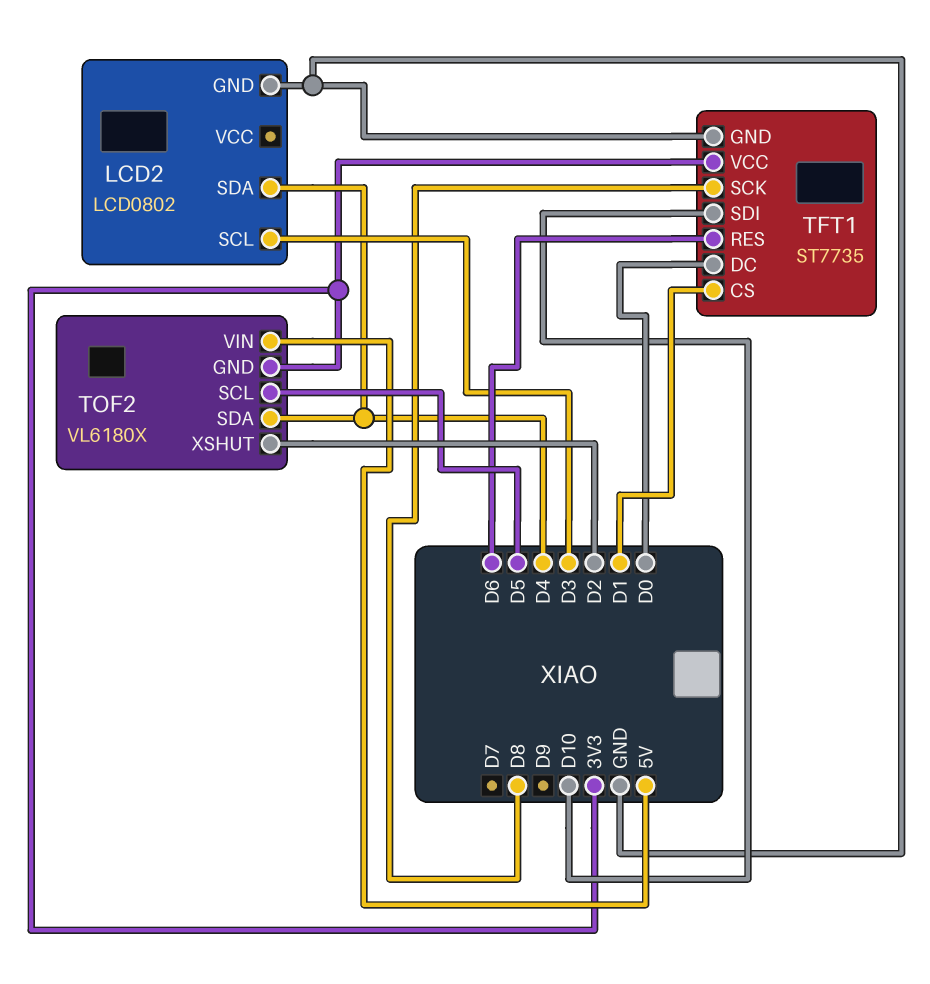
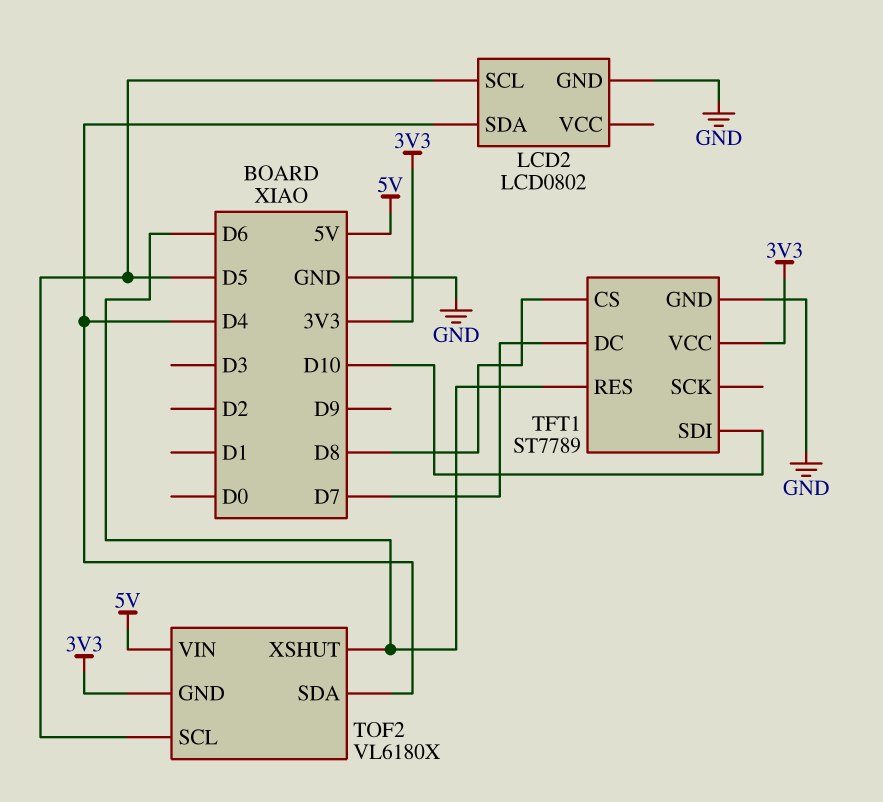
LCD2 pin SCL: D3 -> D5
TFT1: ST7735 -> ST7789
TFT1 pin CS: D1 -> D8
TFT1 pin DC: D0 -> D7
TFT1 pin SCK: D8 -> none
TOF2 pin XSHUT: D2 -> D6

